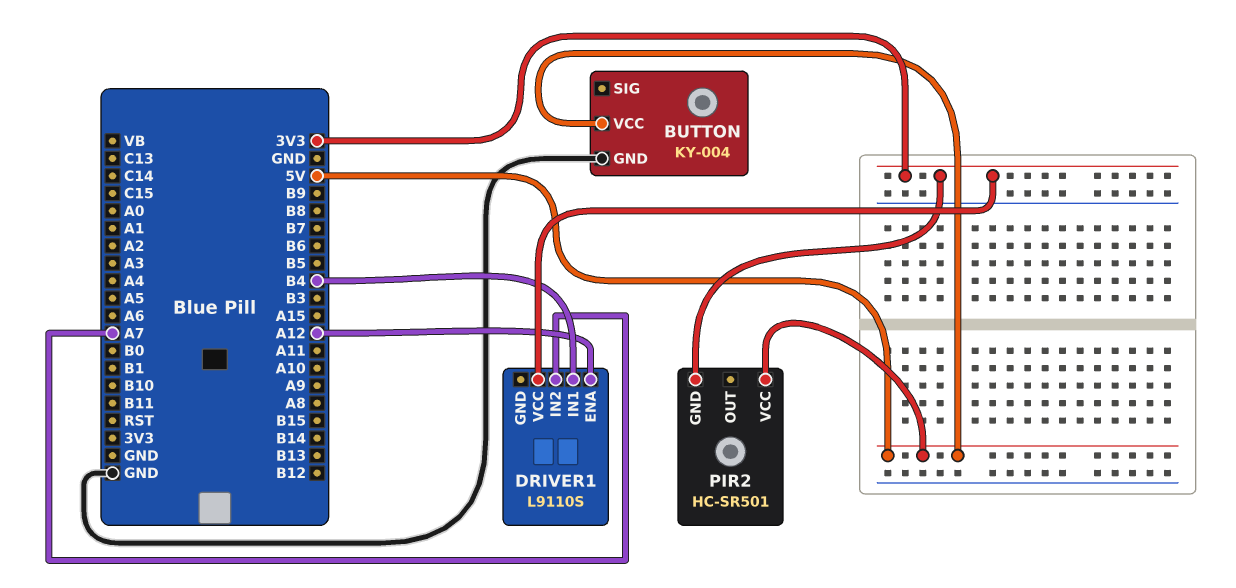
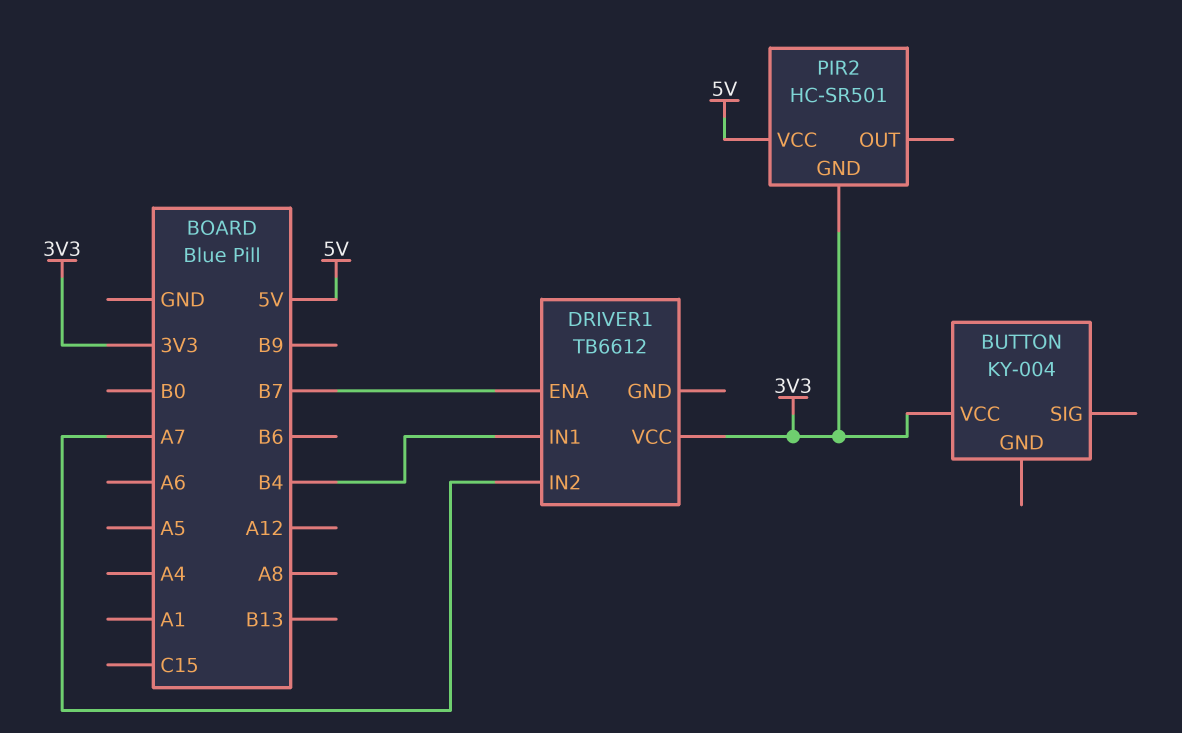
BUTTON pin GND: GND -> none
BUTTON pin VCC: 5V -> 3V3
DRIVER1: L9110S -> TB6612
DRIVER1 pin ENA: A12 -> B7

